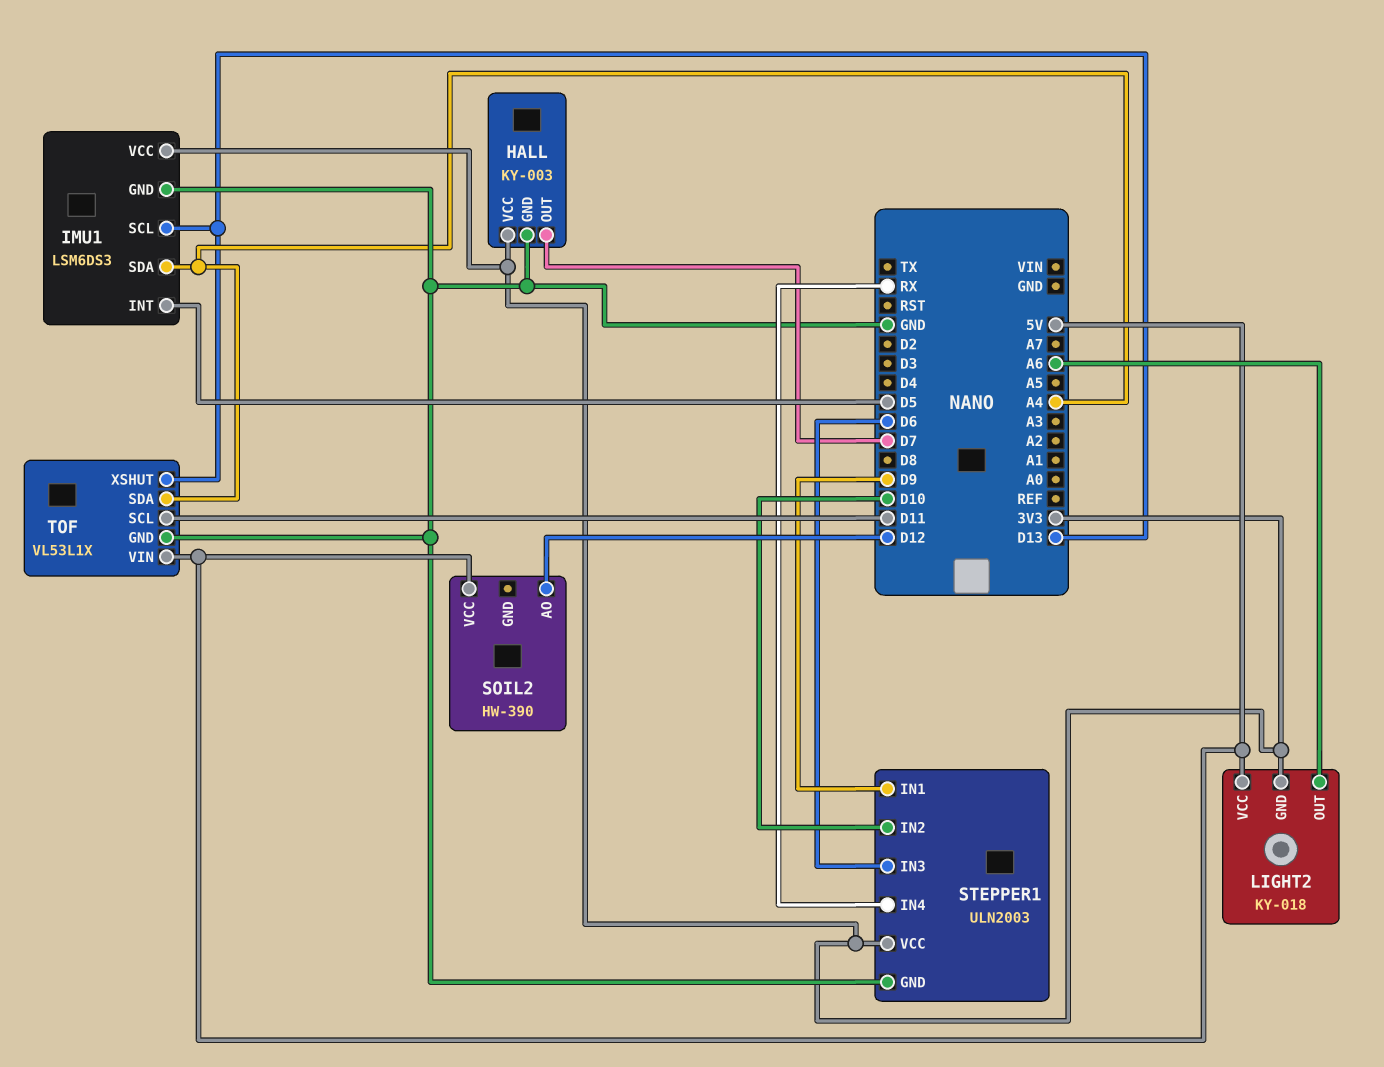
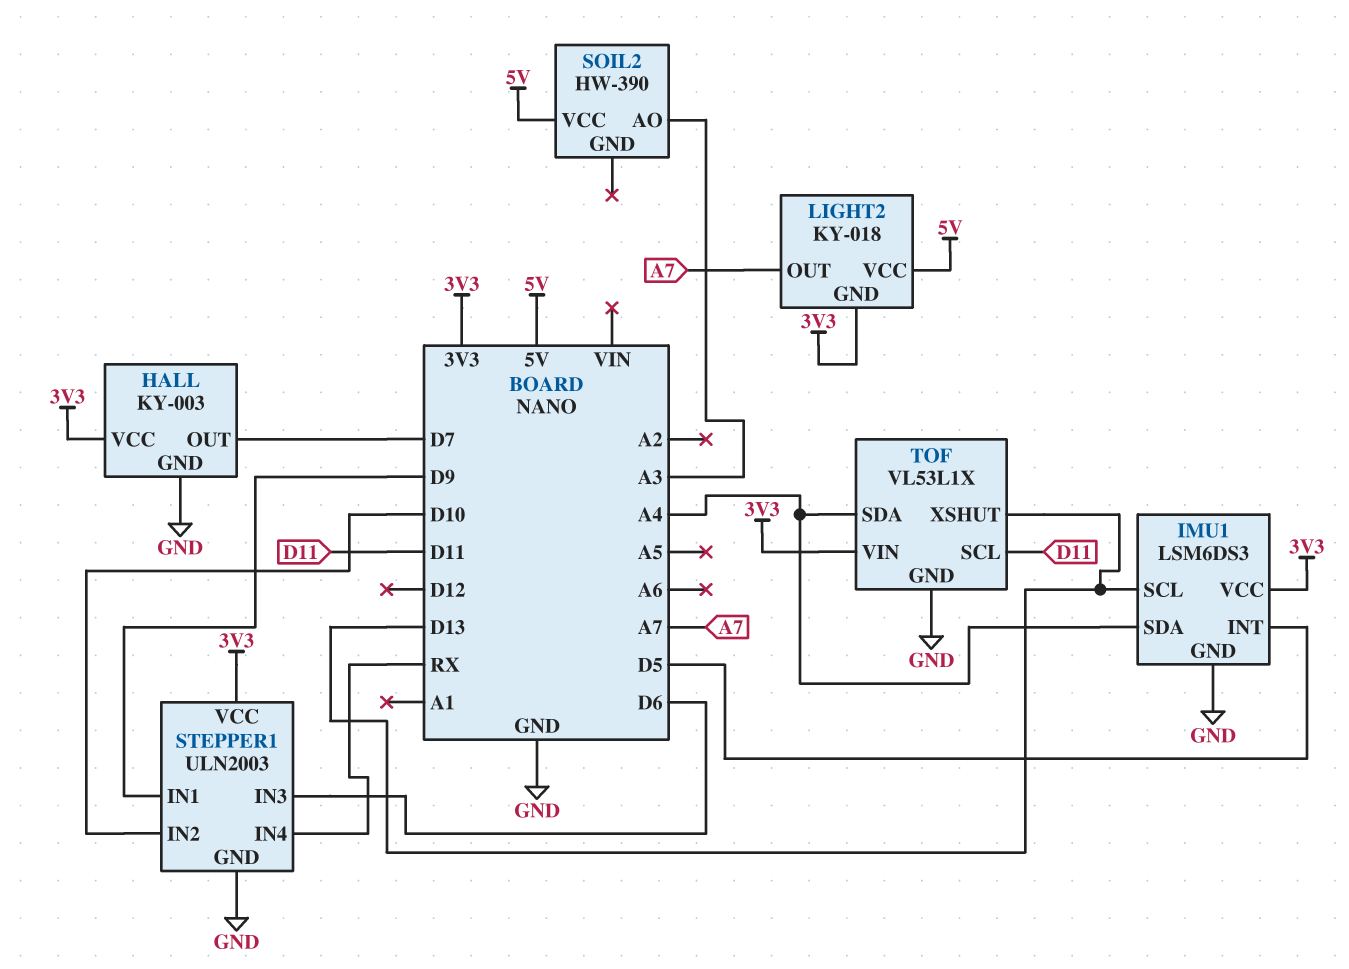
LIGHT2 pin OUT: A6 -> A7
SOIL2 pin AO: D12 -> A3
TOF pin VIN: 5V -> 3V3

